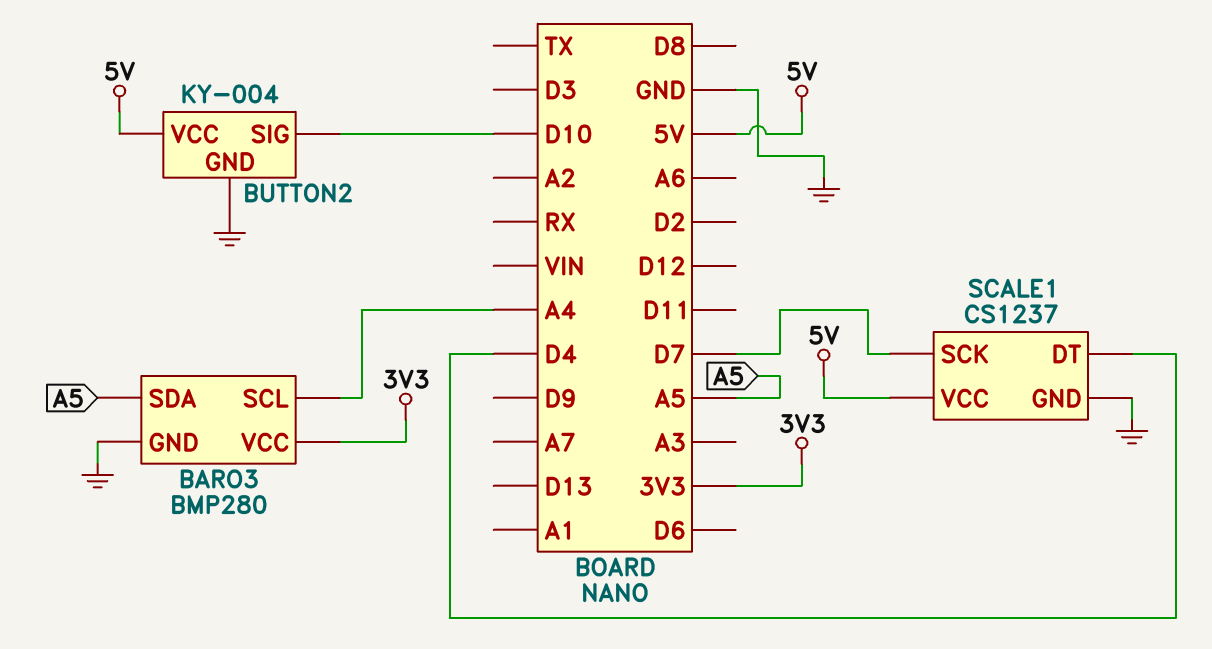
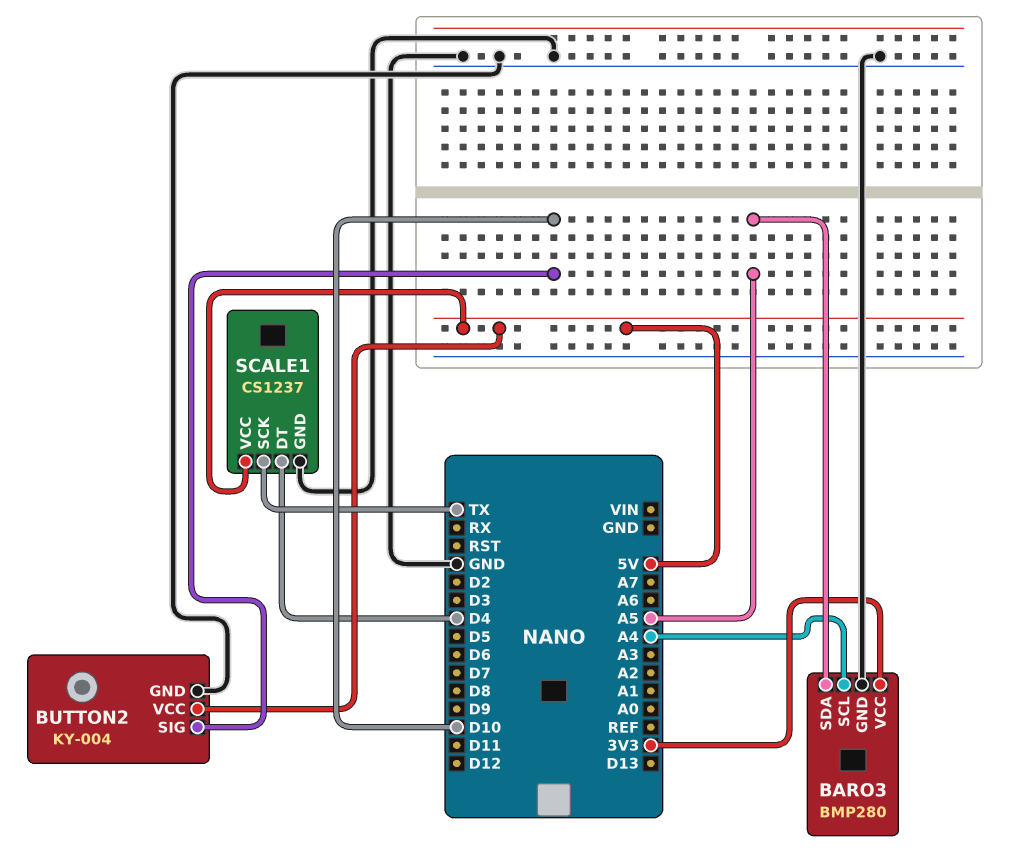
SCALE1 pin SCK: D7 -> TX

